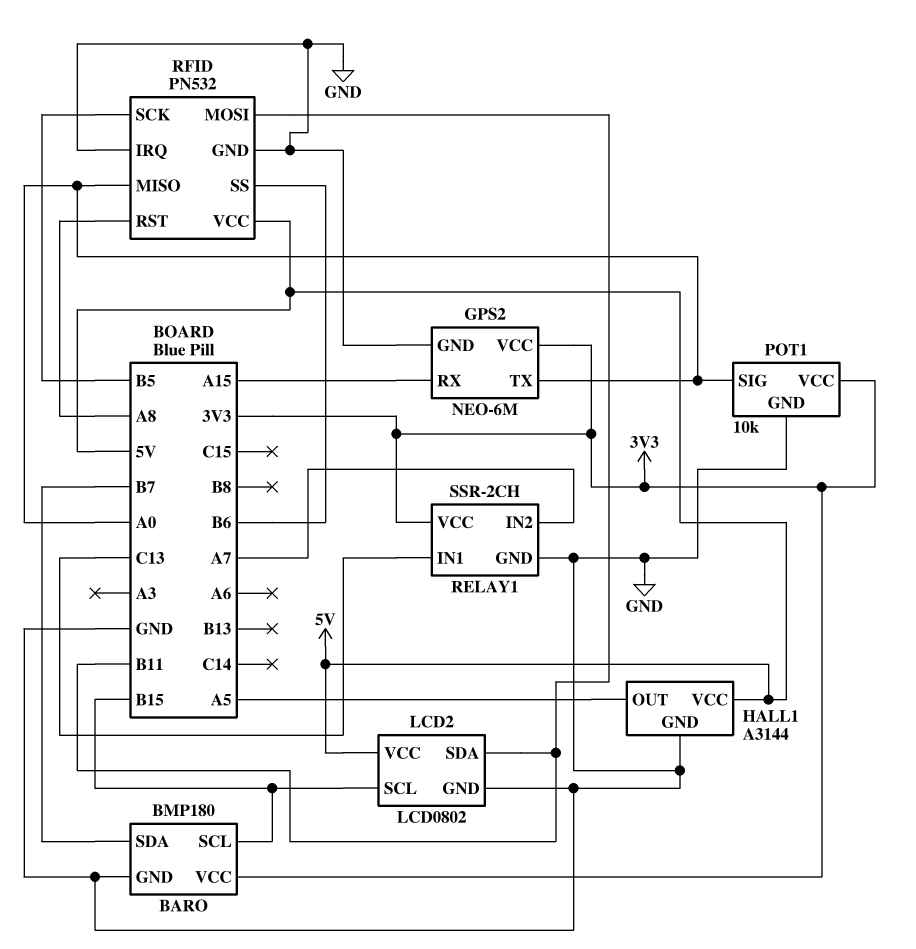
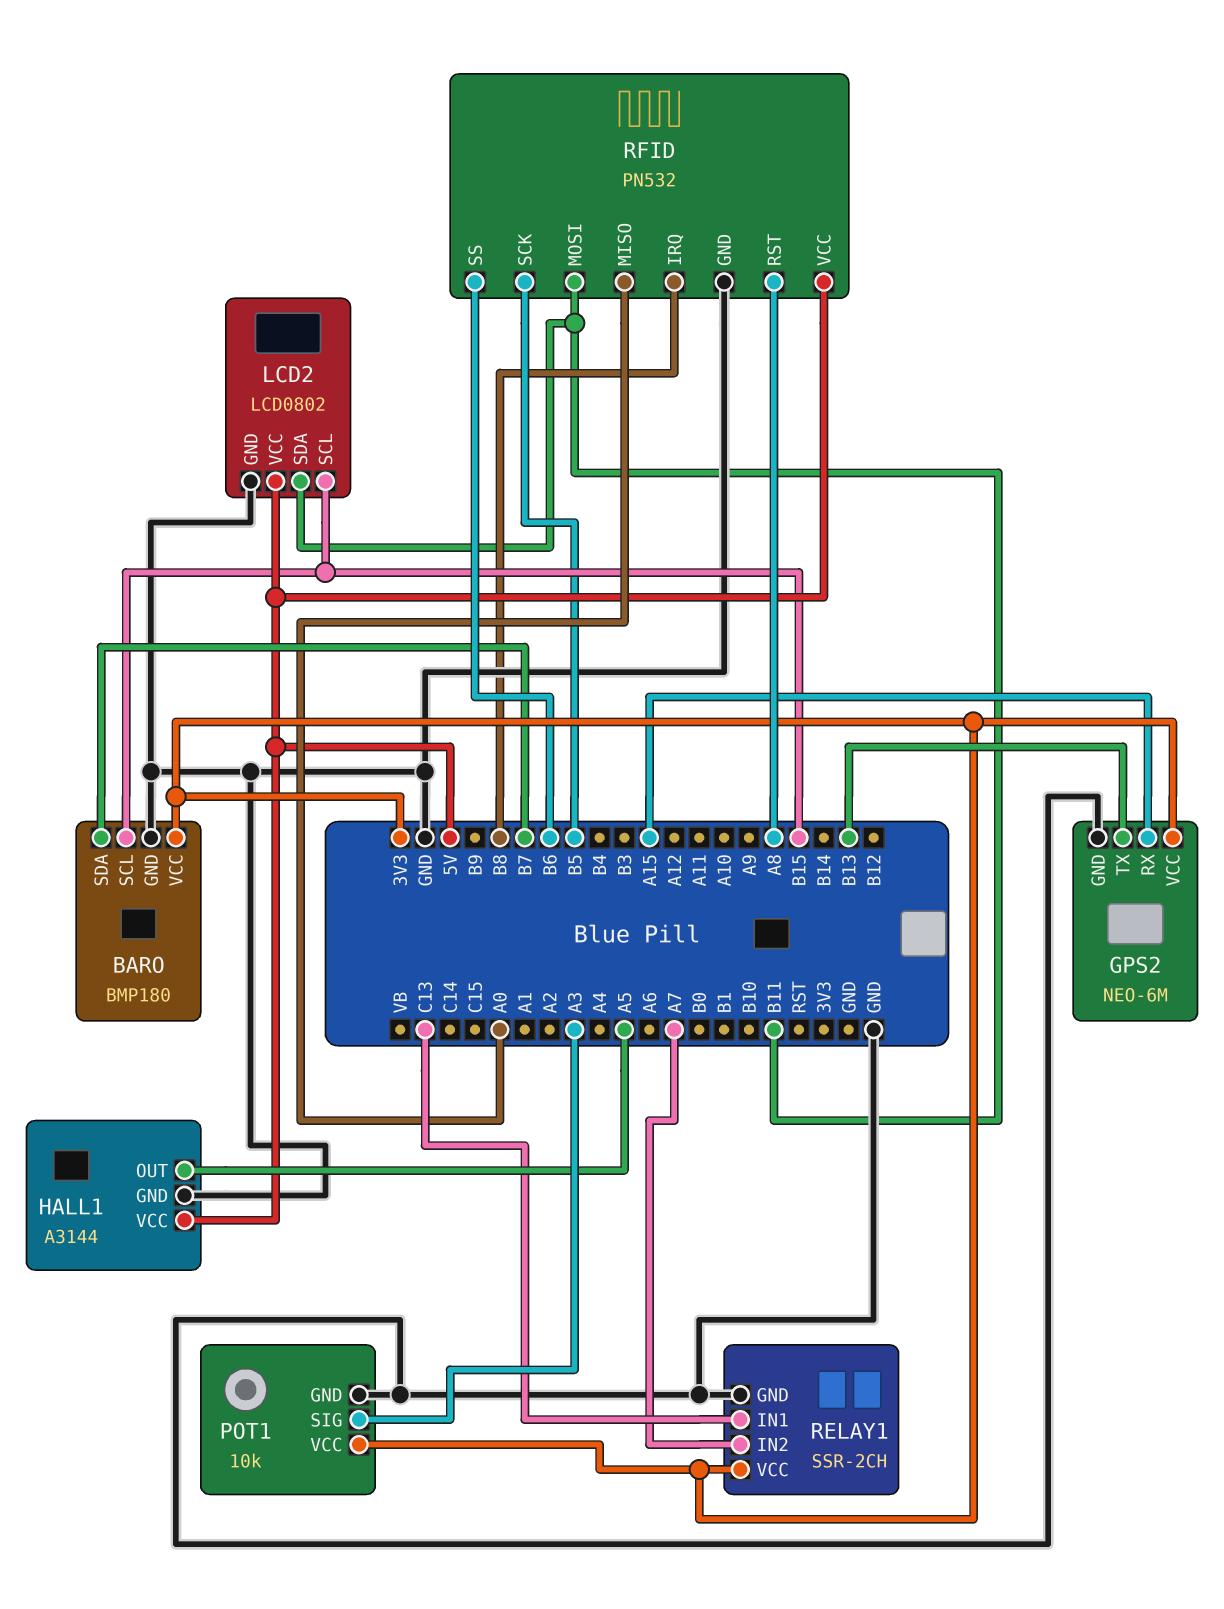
GPS2 pin TX: A0 -> B13
POT1 pin SIG: A0 -> A3
RFID pin IRQ: GND -> B8

